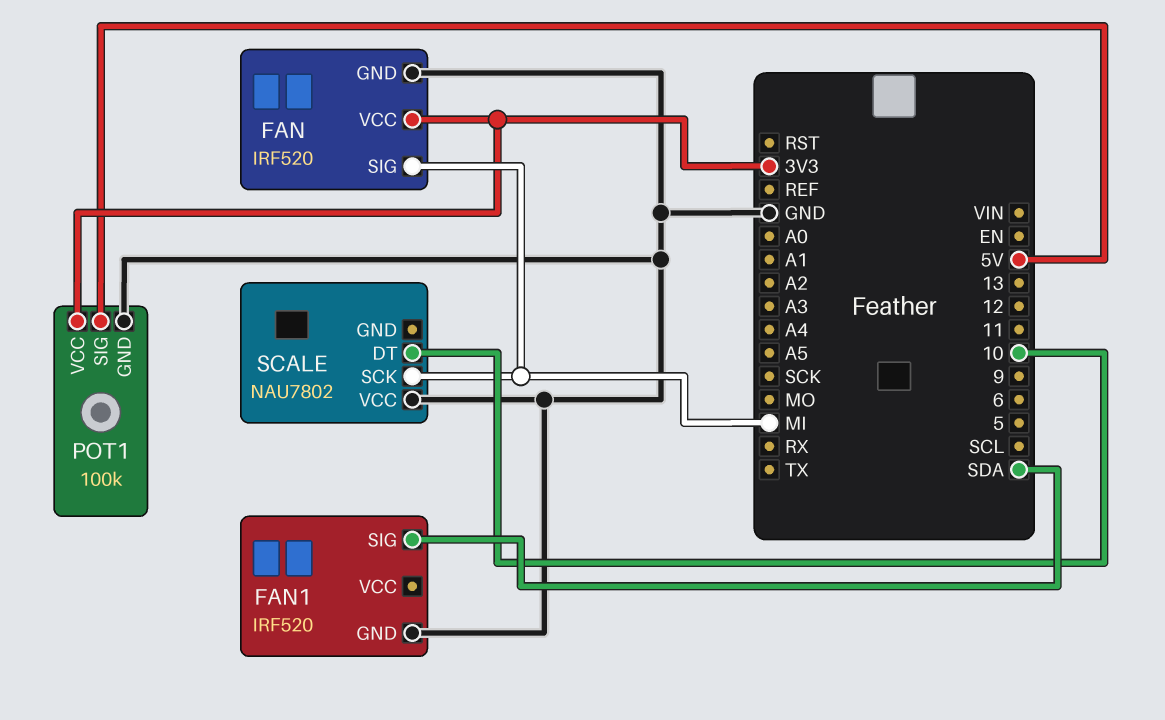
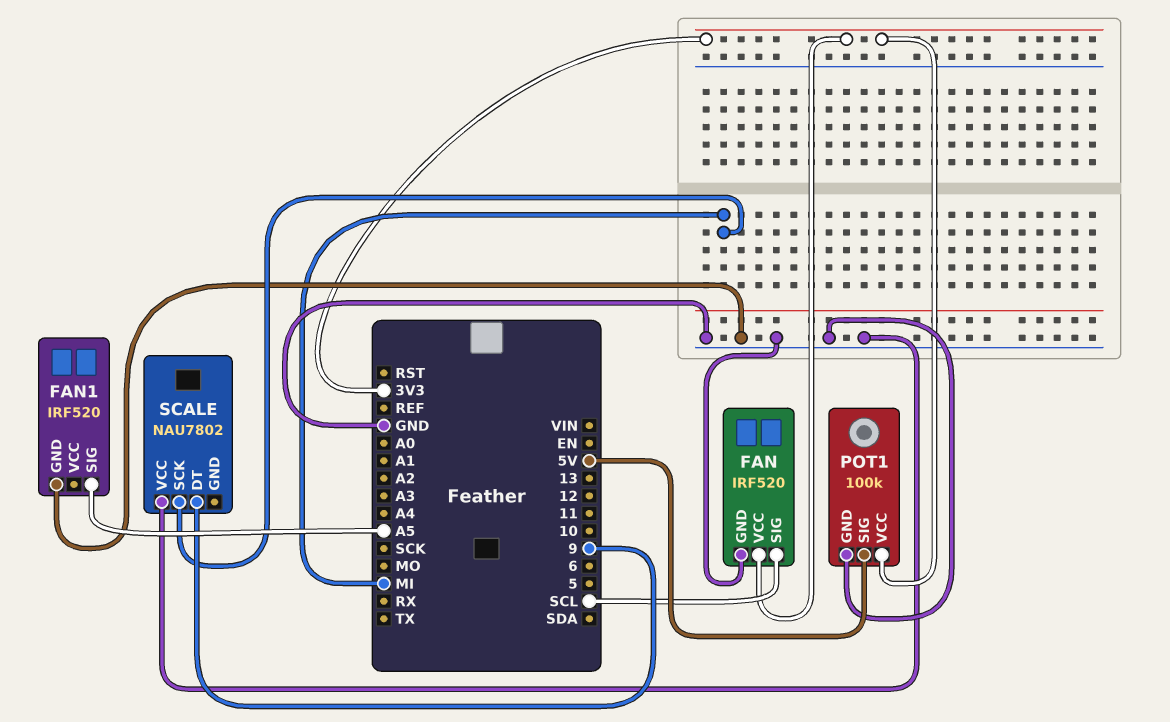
FAN pin SIG: MI -> SCL
FAN1 pin SIG: SDA -> A5
SCALE pin DT: 10 -> 9

